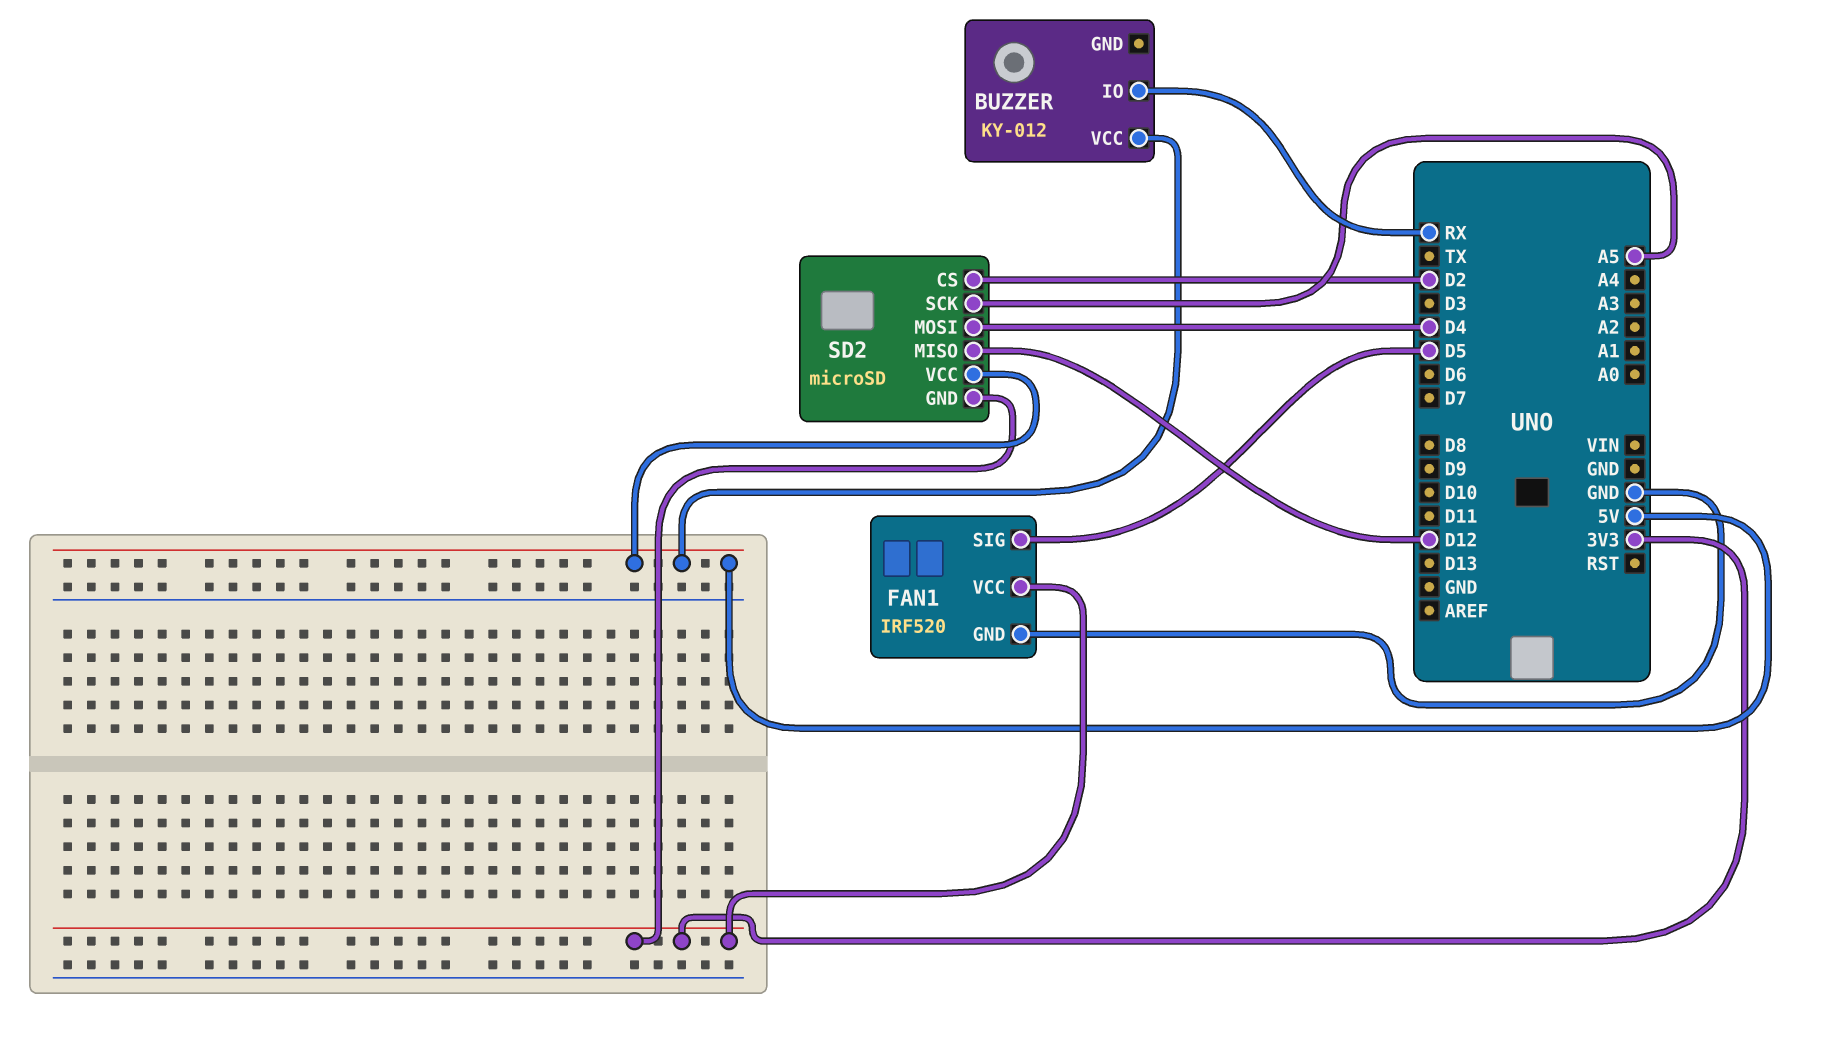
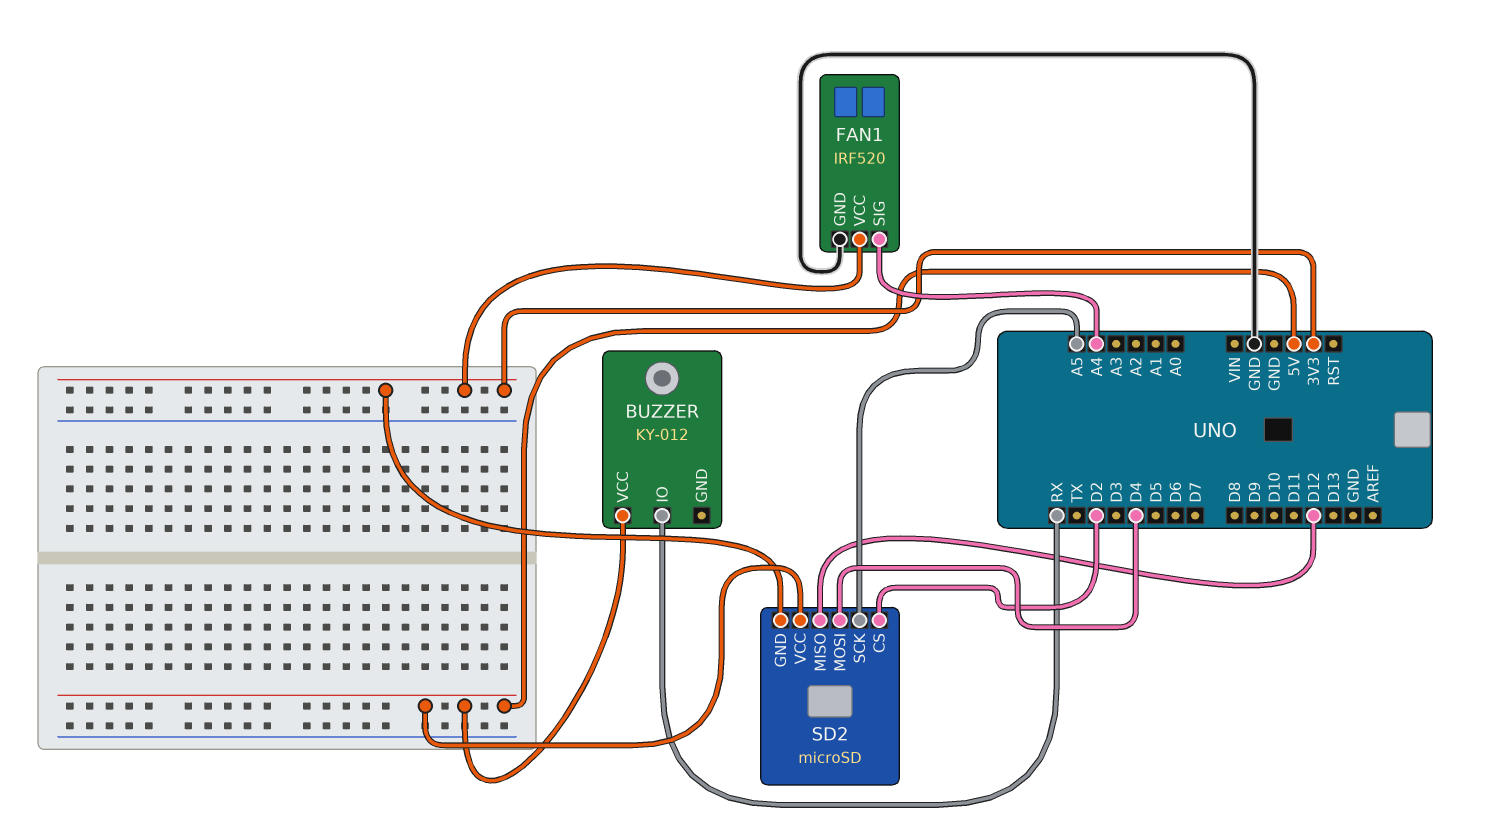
FAN1 pin SIG: D5 -> A4

